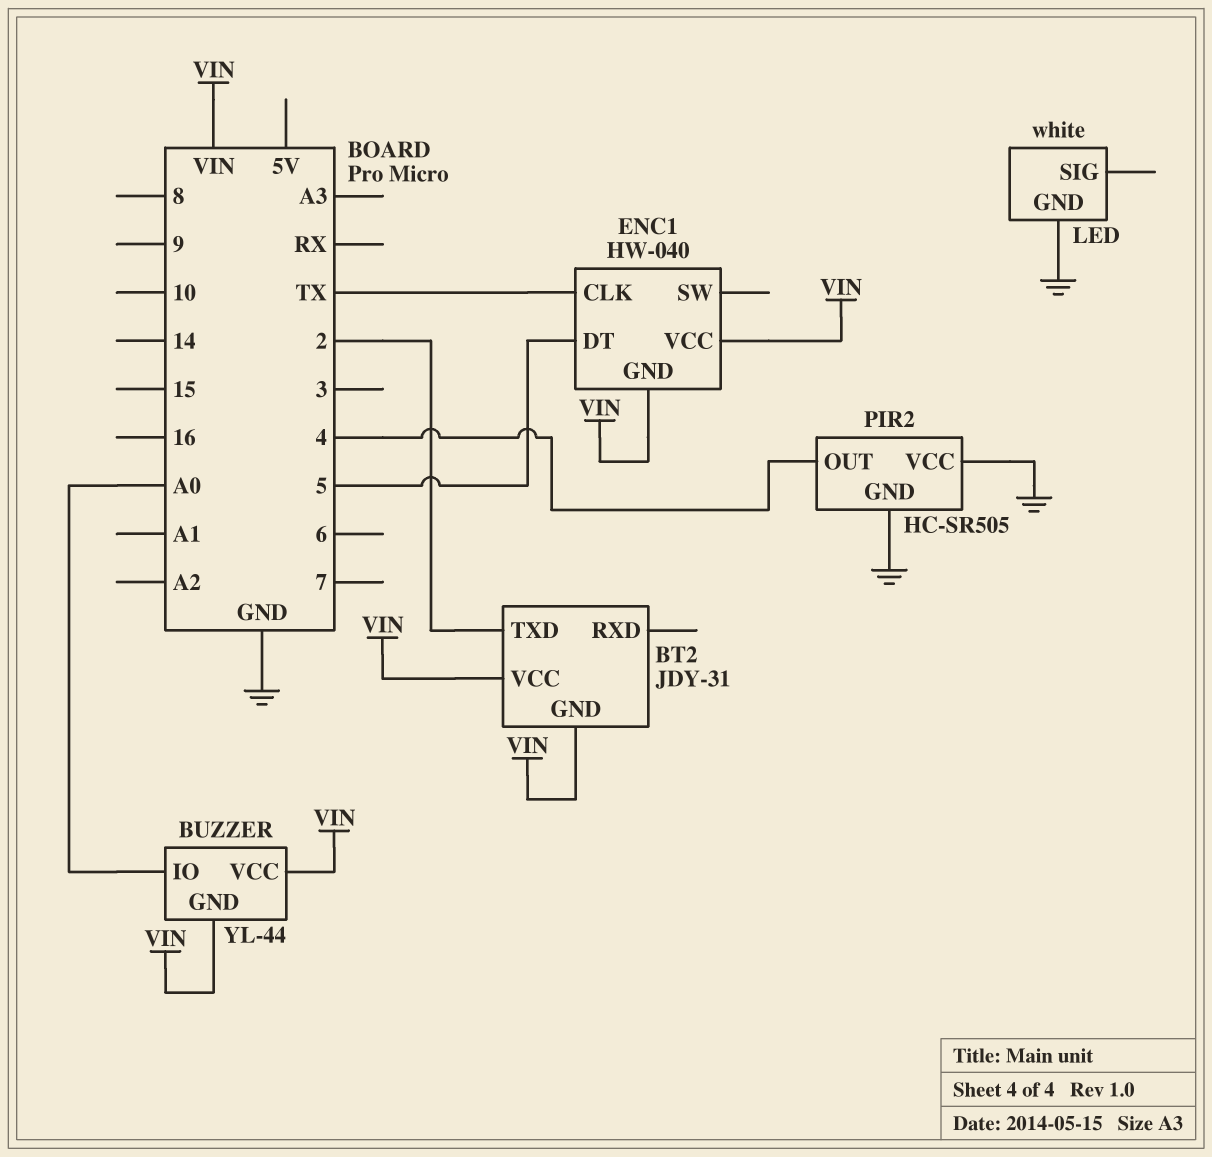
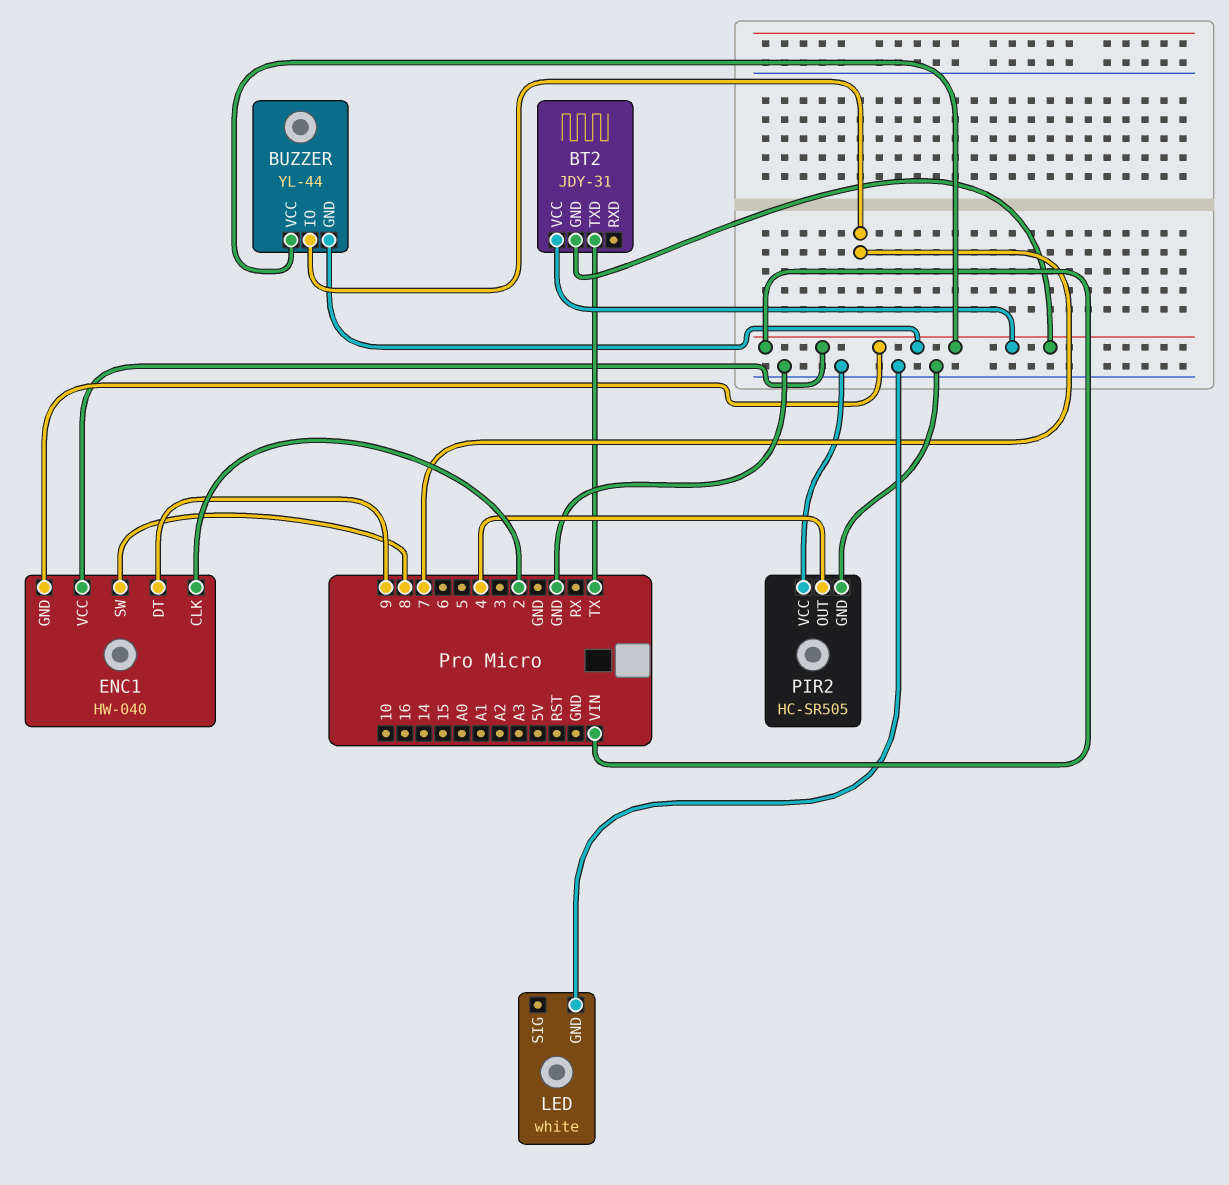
BT2 pin TXD: 2 -> TX
BUZZER pin IO: A0 -> 7
ENC1 pin CLK: TX -> 2
ENC1 pin DT: 5 -> 9
ENC1 pin SW: none -> 8

